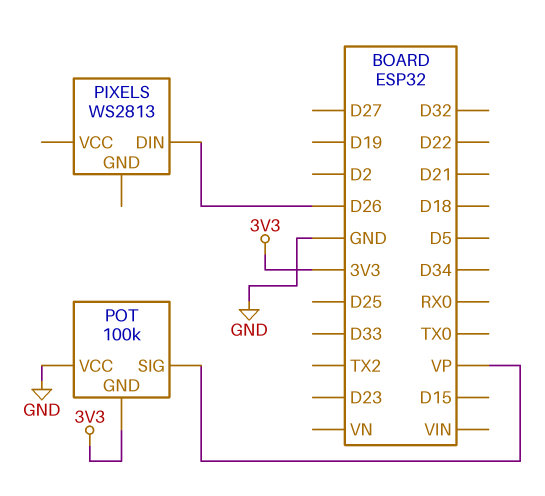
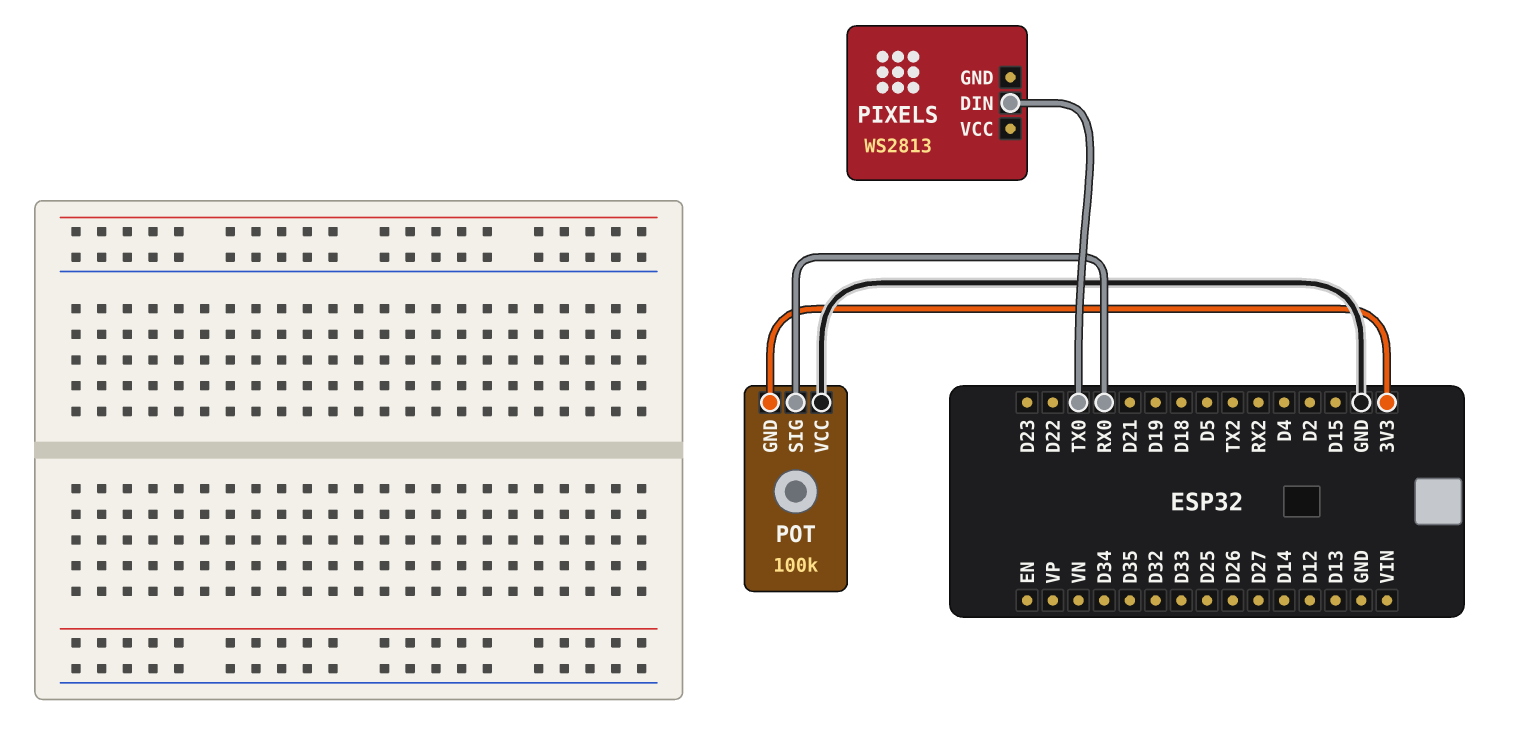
PIXELS pin DIN: D26 -> TX0
POT pin SIG: VP -> RX0

